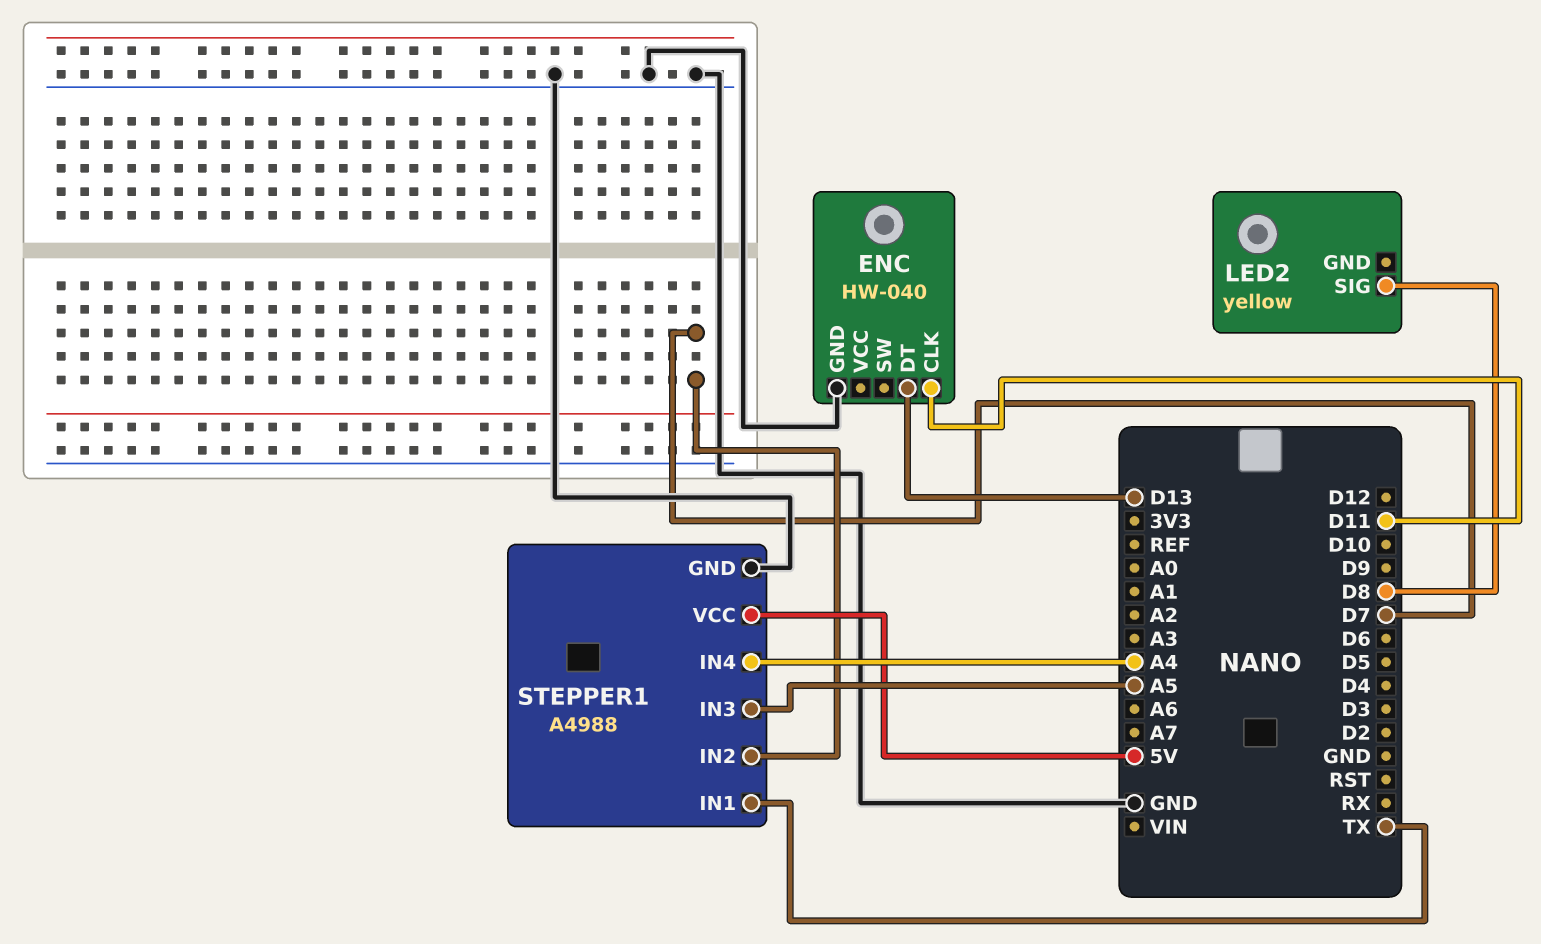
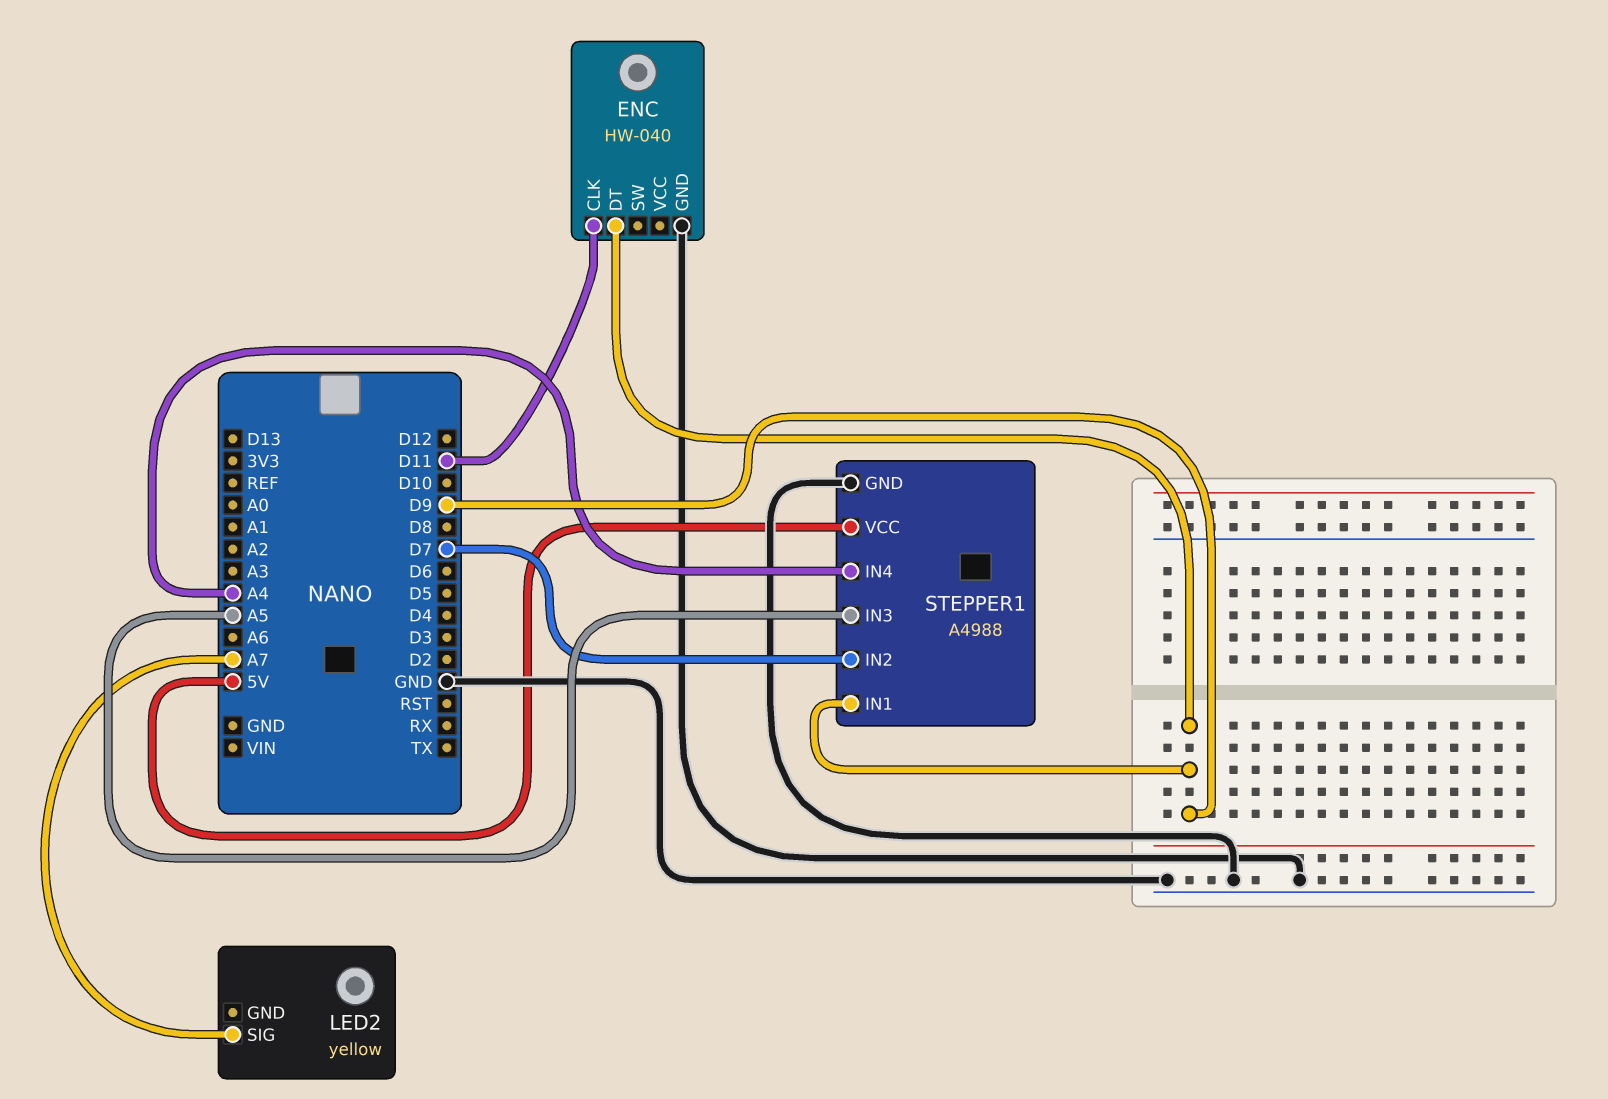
ENC pin DT: D13 -> D9
LED2 pin SIG: D8 -> A7
STEPPER1 pin IN1: TX -> D9

